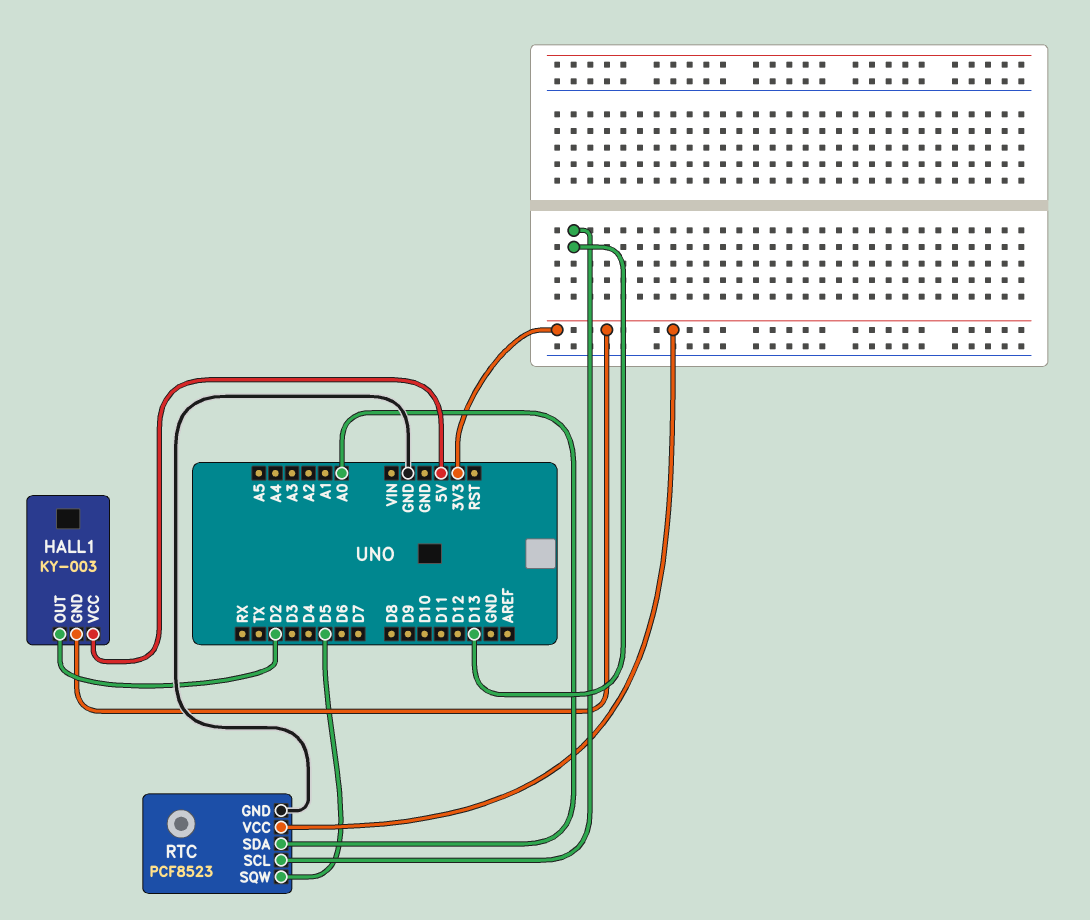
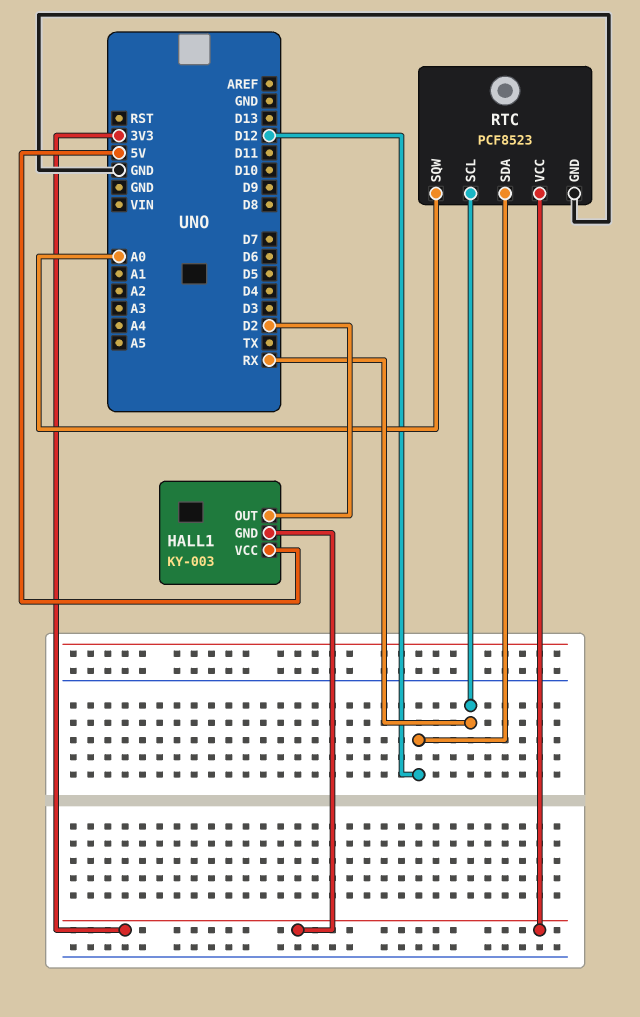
RTC pin SCL: D13 -> RX
RTC pin SDA: A0 -> D12
RTC pin SQW: D5 -> A0

